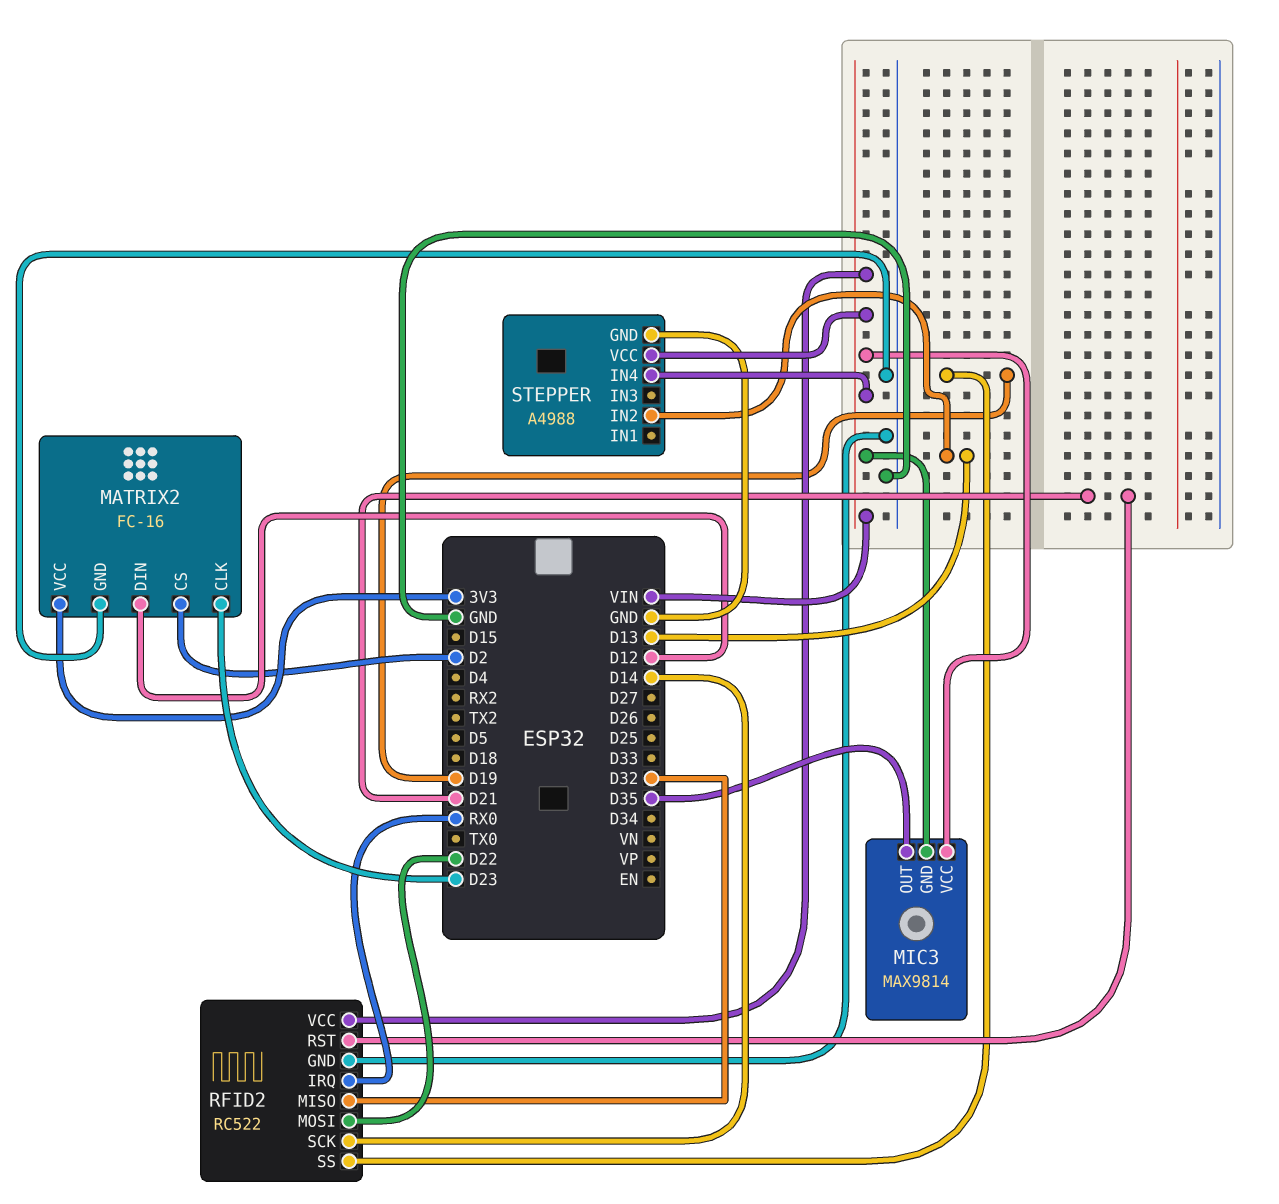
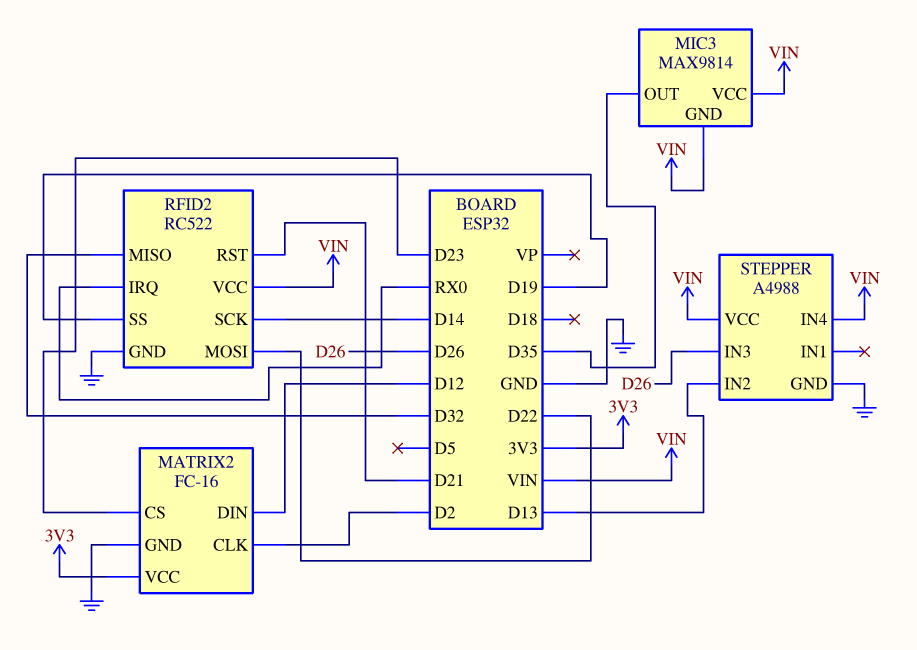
MATRIX2 pin CLK: D23 -> D2
MATRIX2 pin CS: D2 -> D23
STEPPER pin IN3: none -> D26

